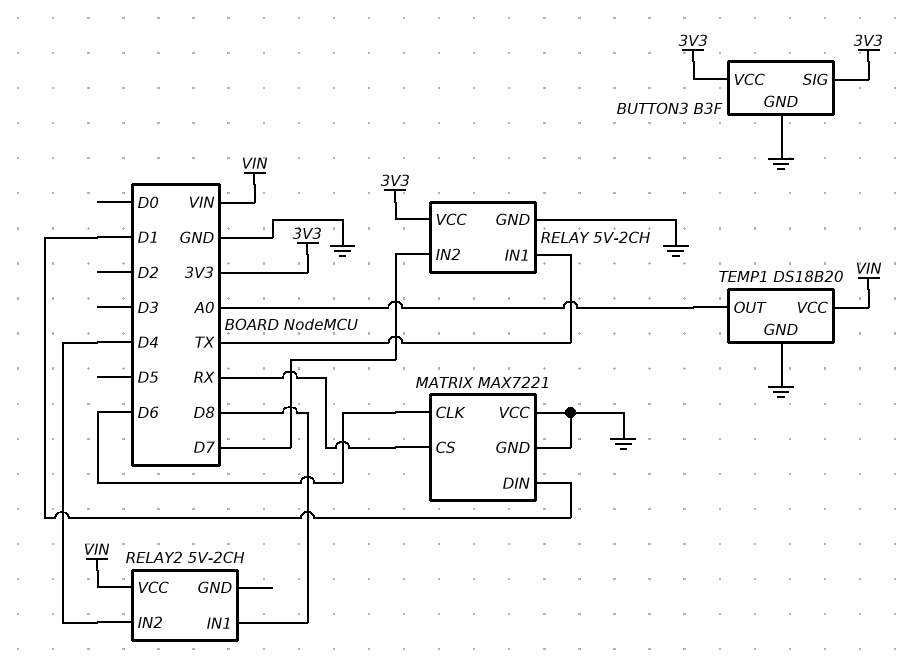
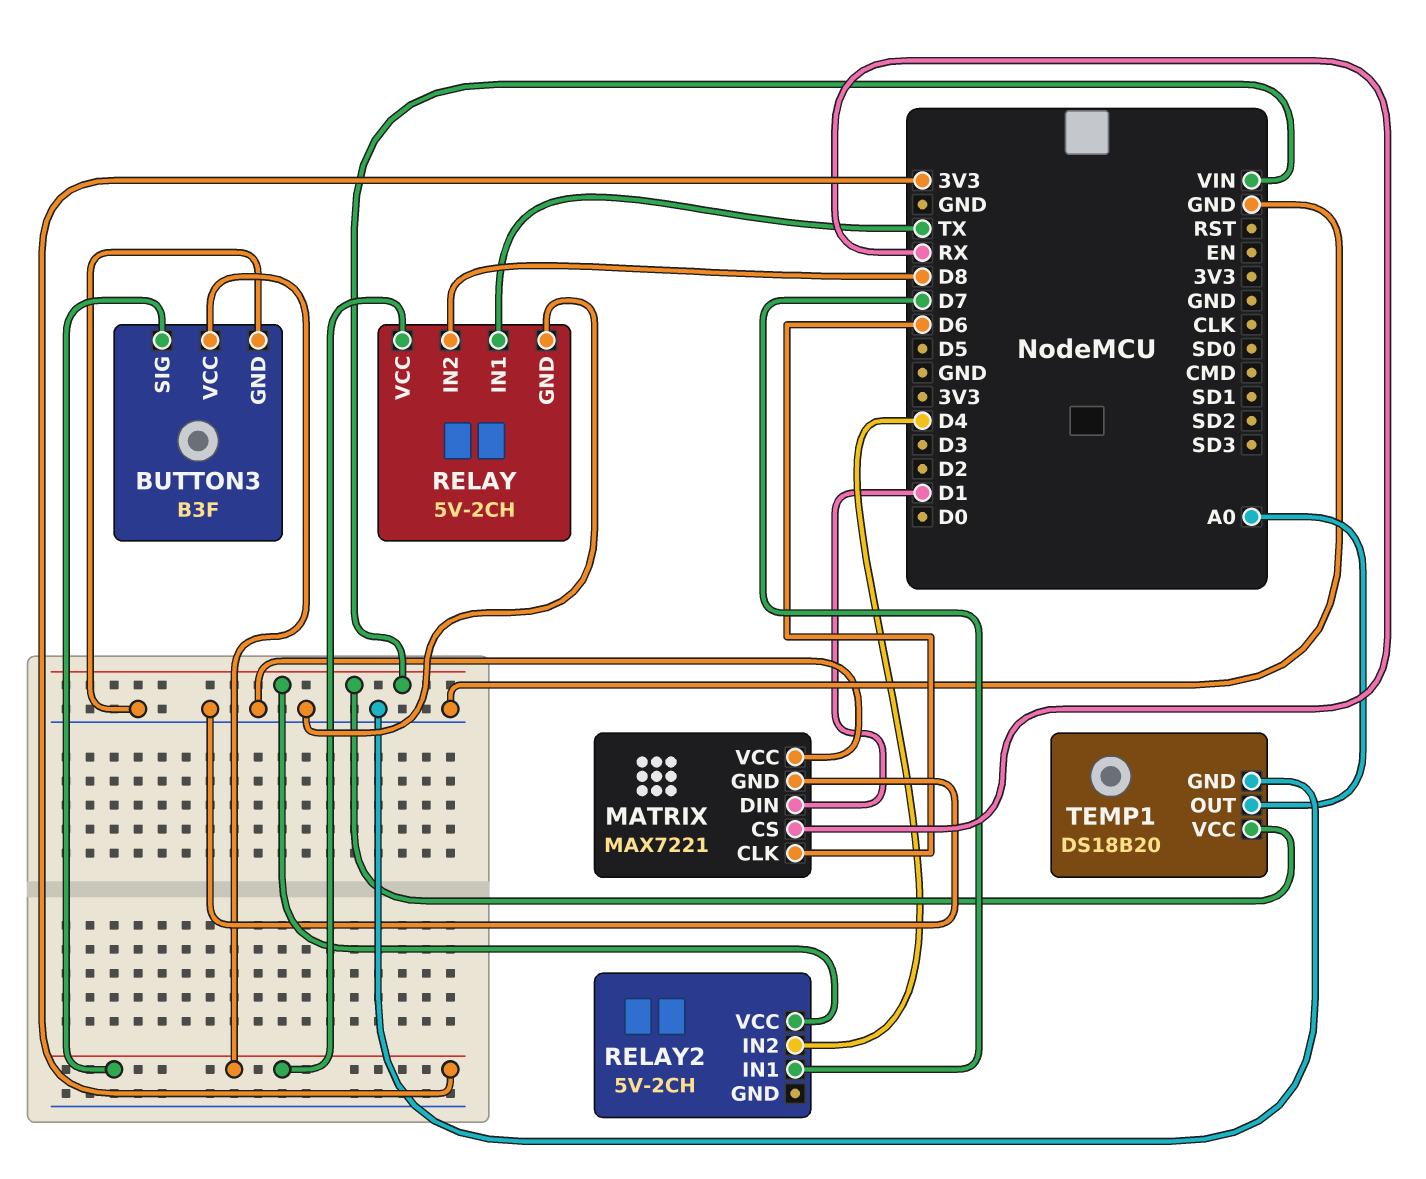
RELAY pin IN2: D7 -> D8
RELAY2 pin IN1: D8 -> D7

